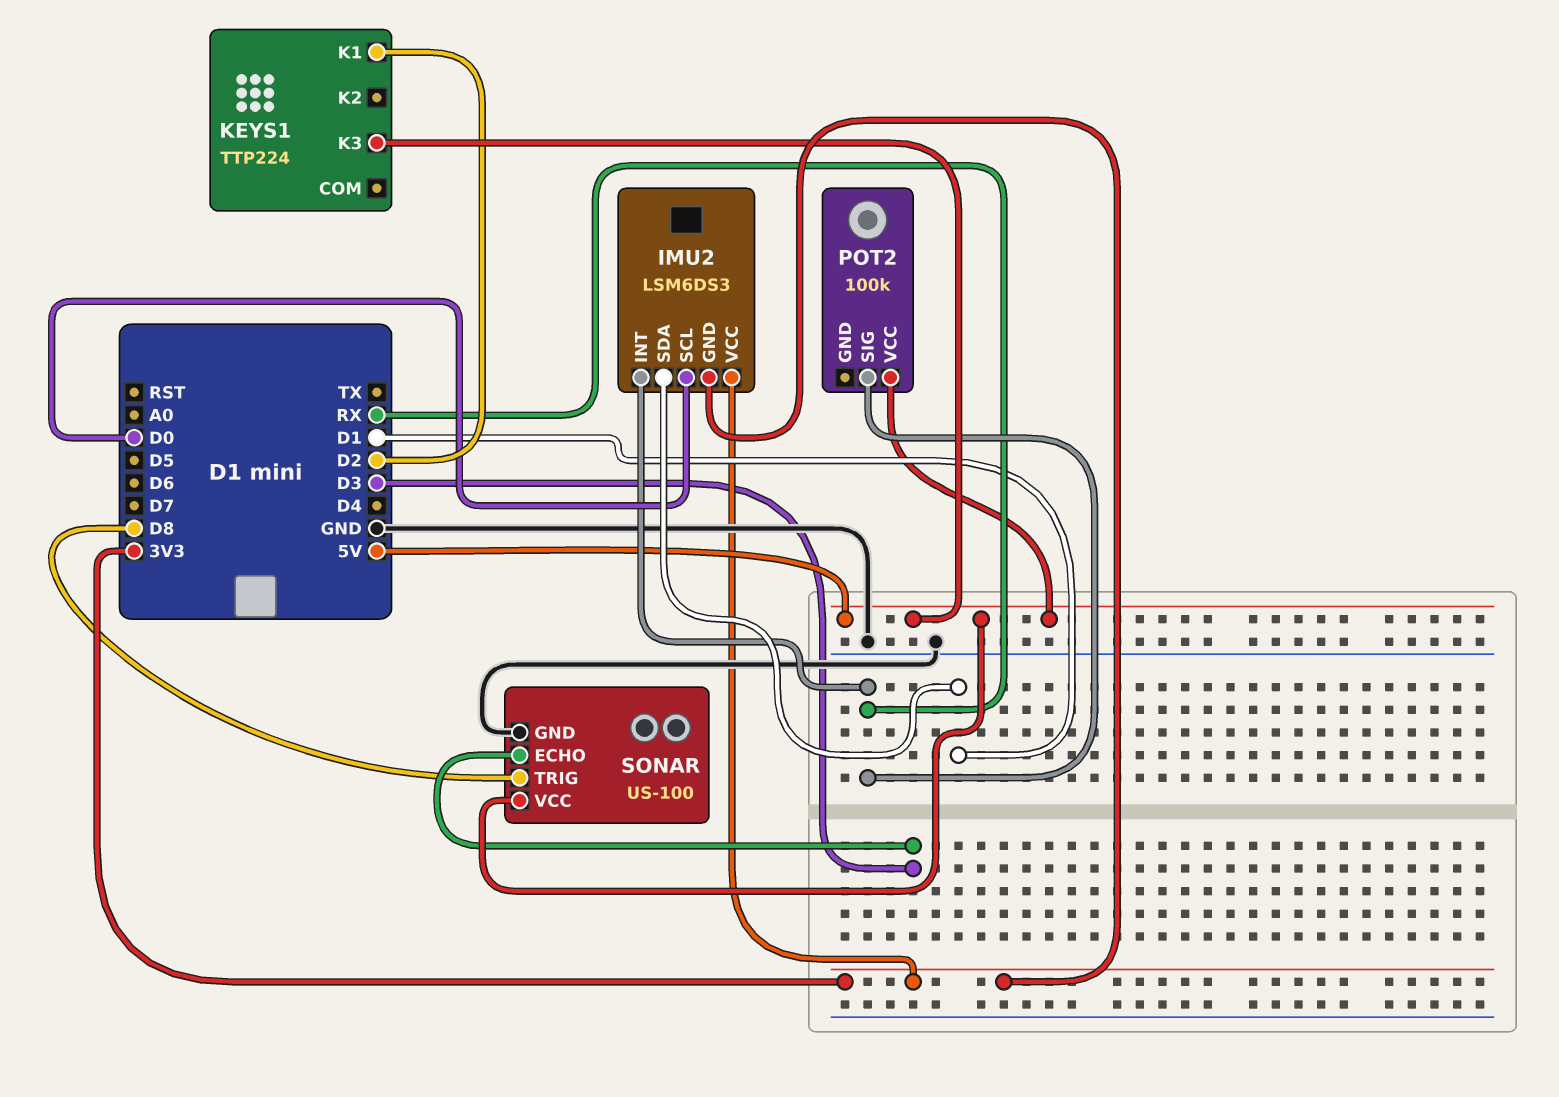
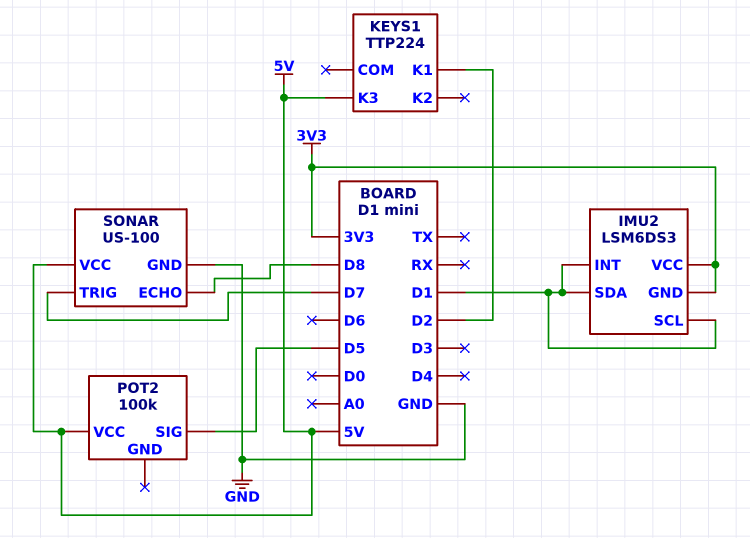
IMU2 pin INT: RX -> D1
IMU2 pin SCL: D0 -> D1
POT2 pin SIG: RX -> D5
SONAR pin ECHO: D3 -> D8
SONAR pin TRIG: D8 -> D7

